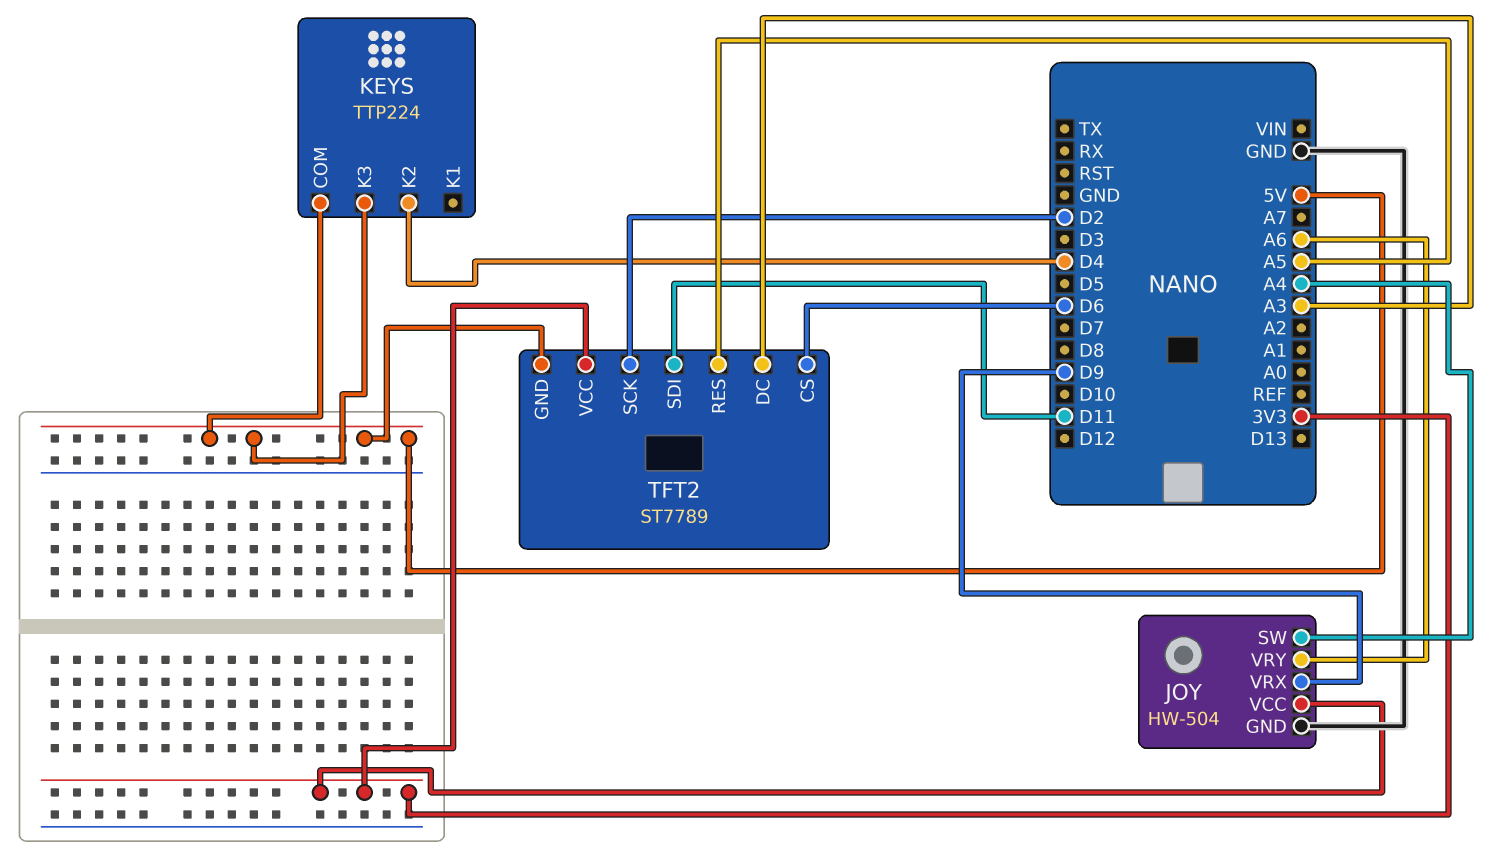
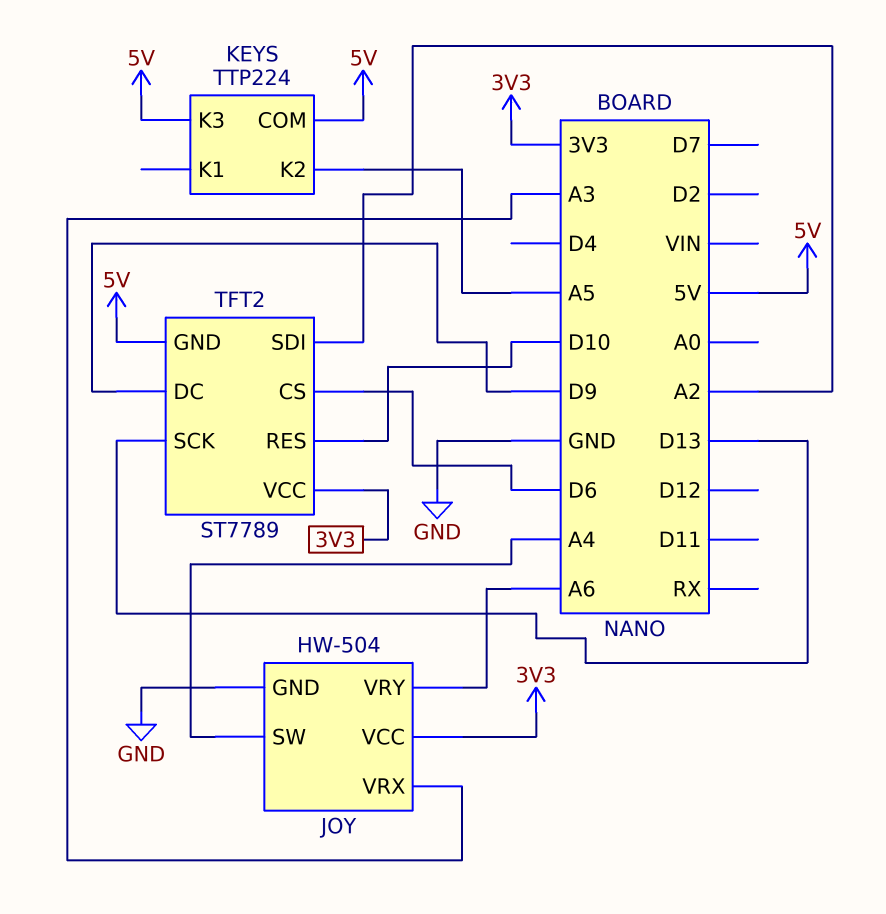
JOY pin VRX: D9 -> A3
KEYS pin K2: D4 -> A5
TFT2 pin DC: A3 -> D9
TFT2 pin RES: A5 -> D10
TFT2 pin SCK: D2 -> D13
TFT2 pin SDI: D11 -> A2

